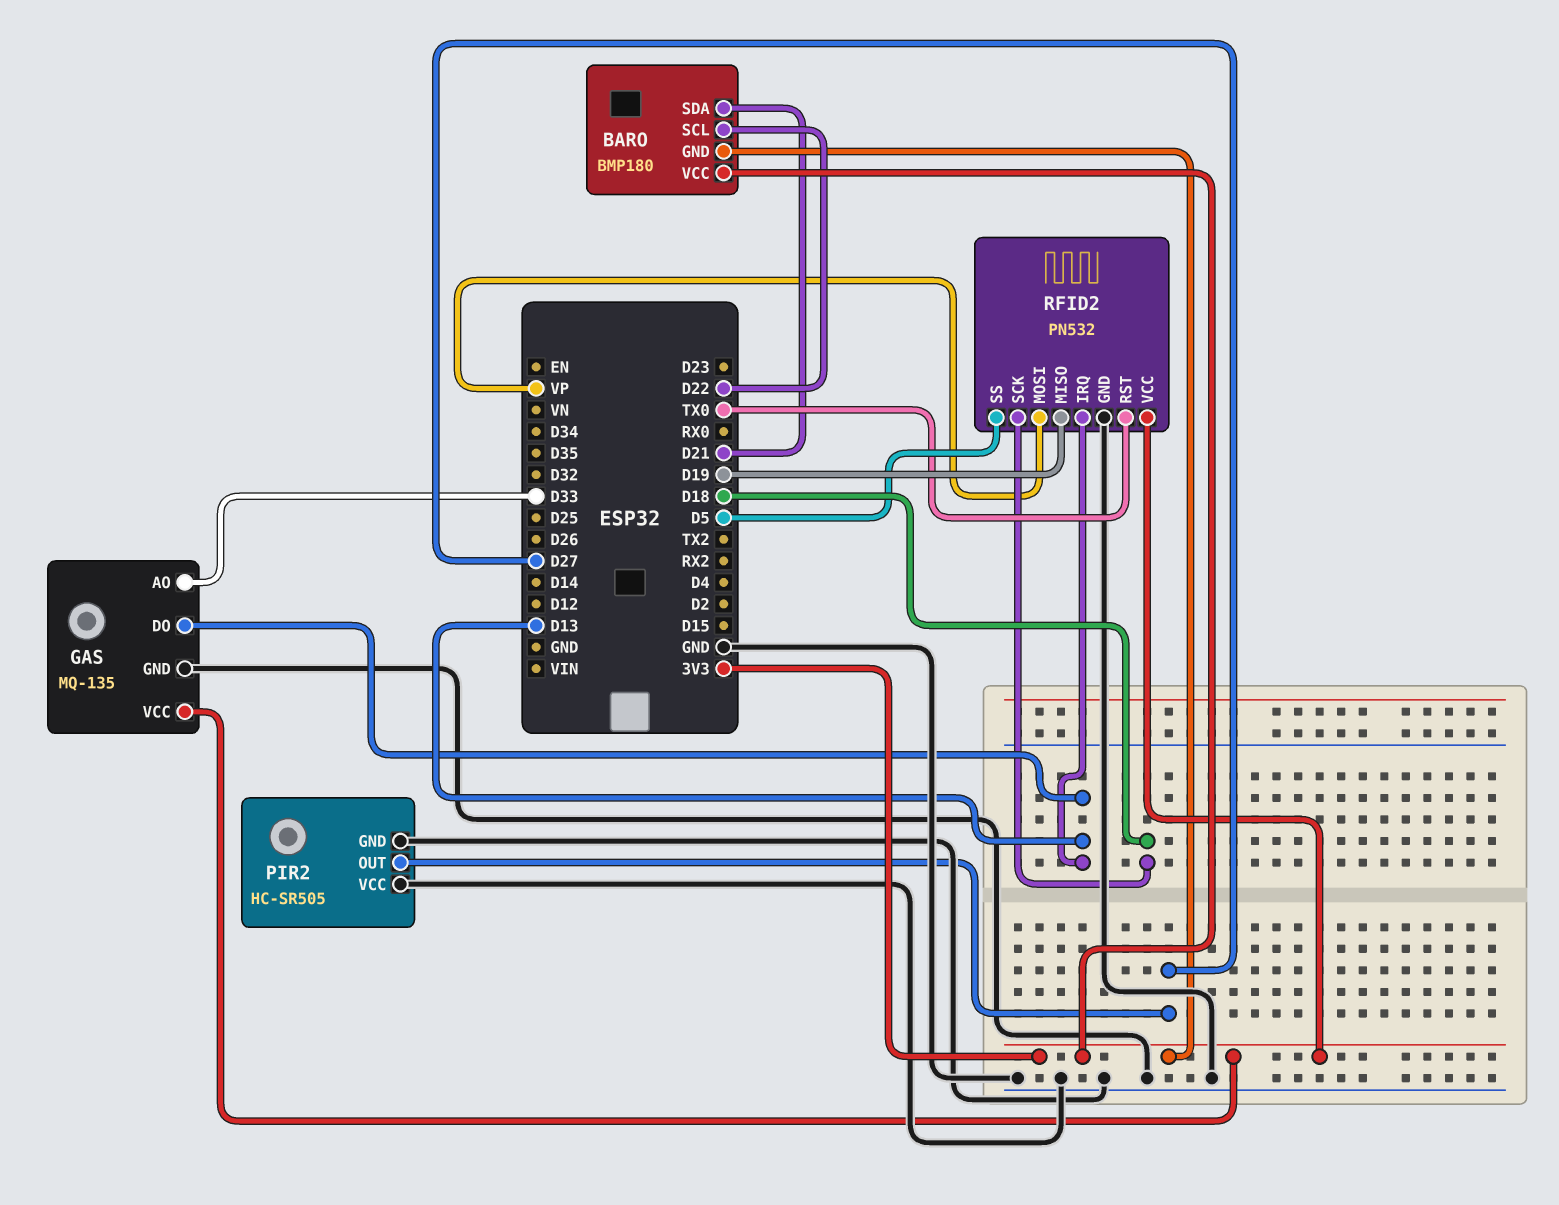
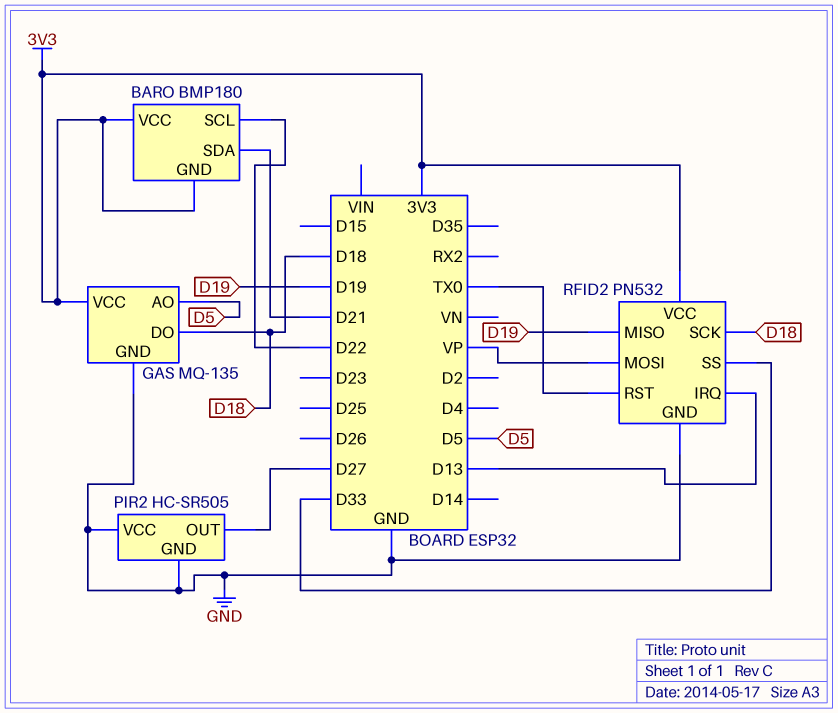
GAS pin AO: D33 -> D5
GAS pin DO: D13 -> D18
RFID2 pin SS: D5 -> D33

